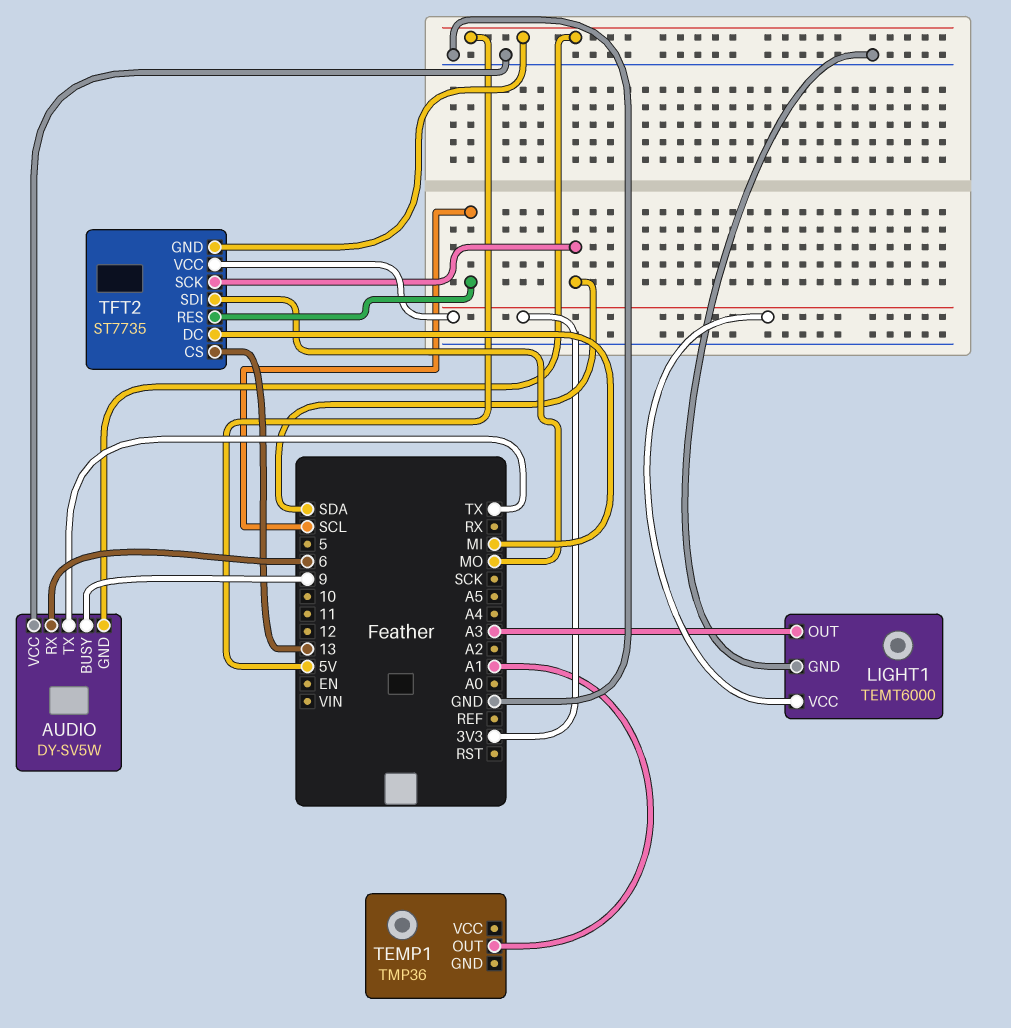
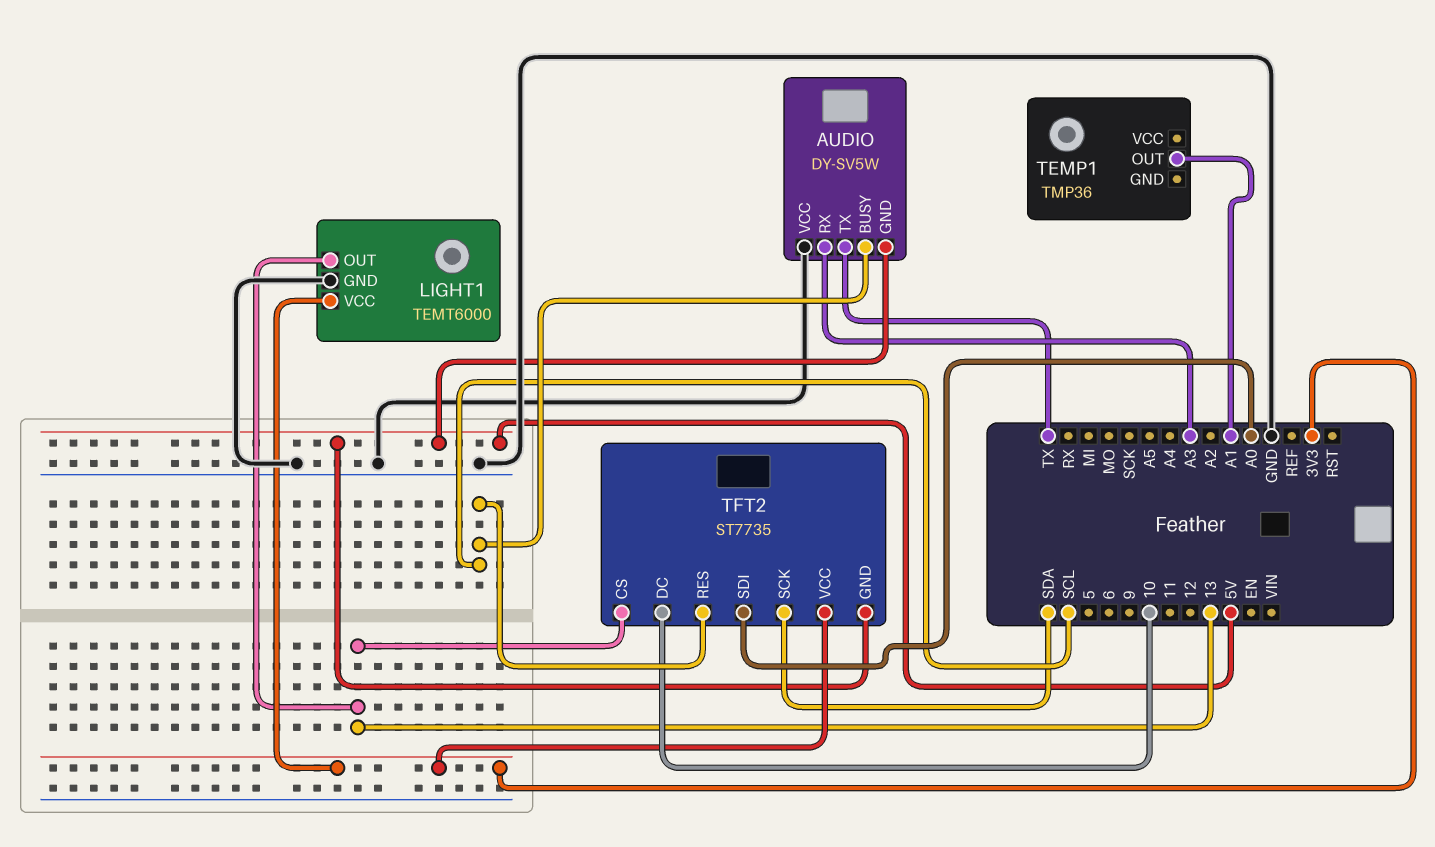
AUDIO pin BUSY: 9 -> SCL
AUDIO pin RX: 6 -> A3
LIGHT1 pin OUT: A3 -> 13
TFT2 pin DC: MI -> 10
TFT2 pin SDI: MO -> A0

